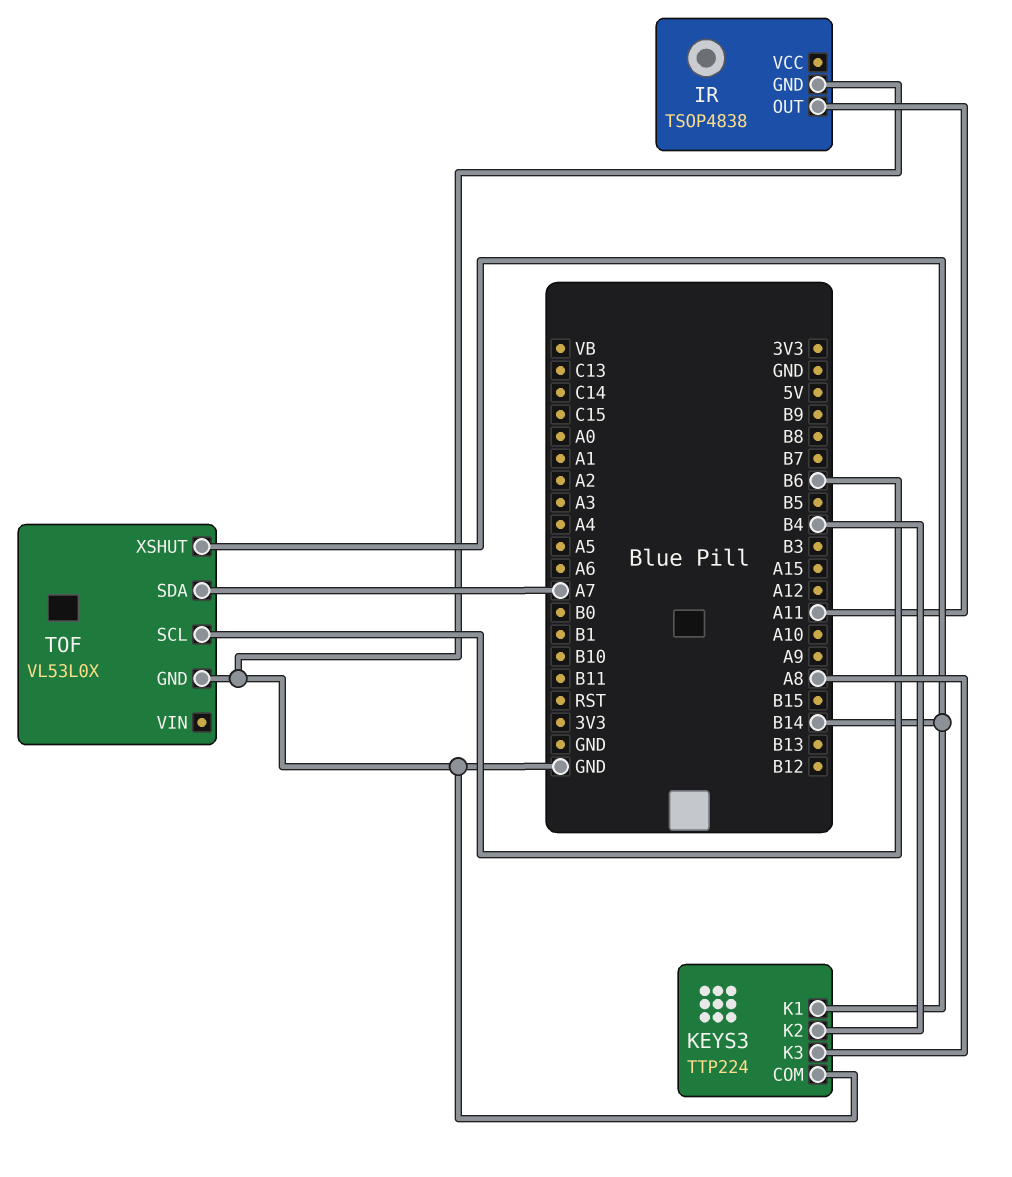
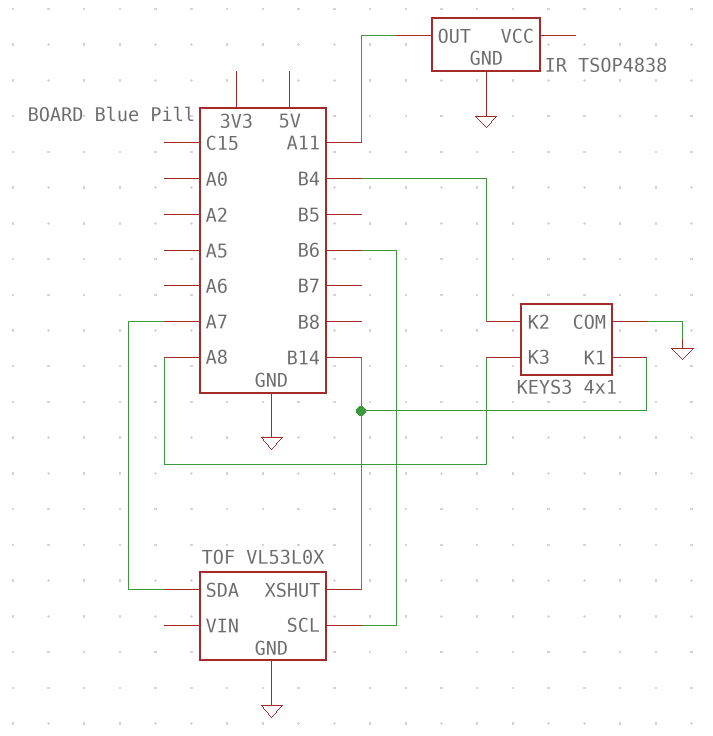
KEYS3: TTP224 -> 4x1

